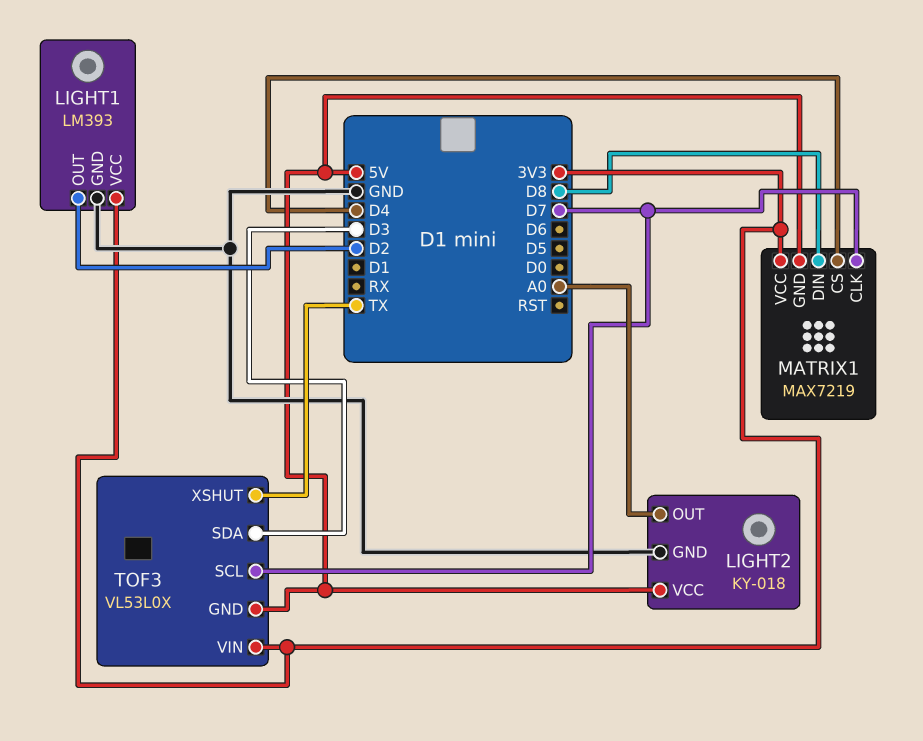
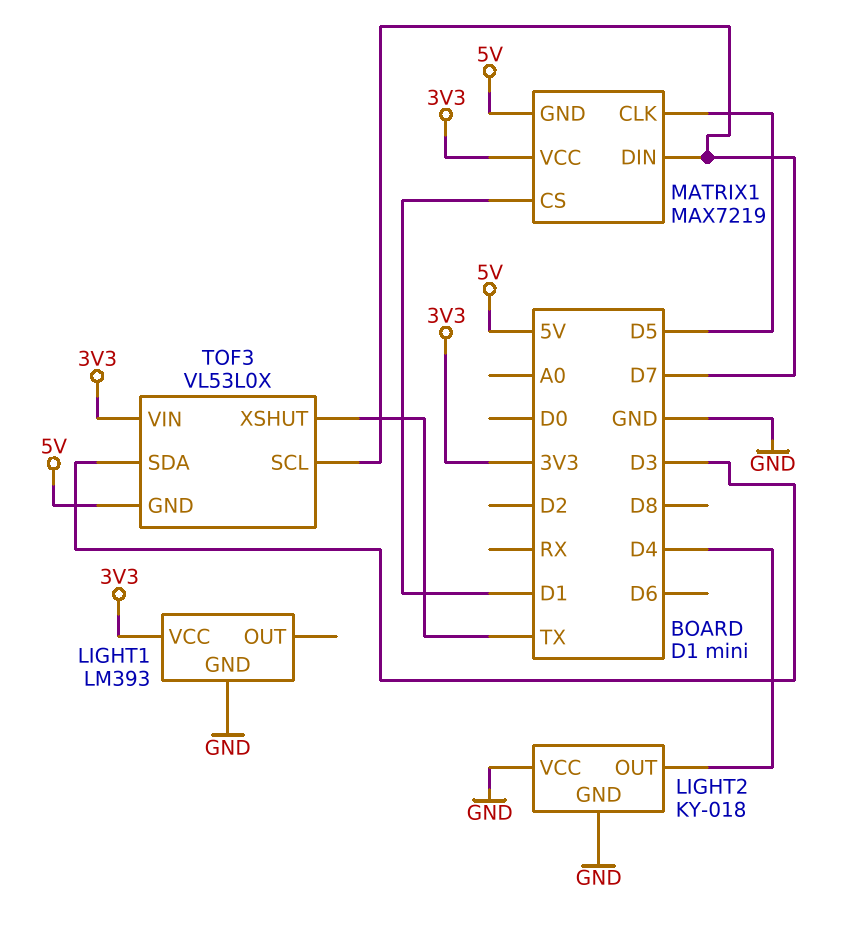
LIGHT1 pin OUT: D2 -> none
LIGHT2 pin OUT: A0 -> D4
LIGHT2 pin VCC: 5V -> GND
MATRIX1 pin CLK: D7 -> D5
MATRIX1 pin CS: D4 -> D1
MATRIX1 pin DIN: D8 -> D7

